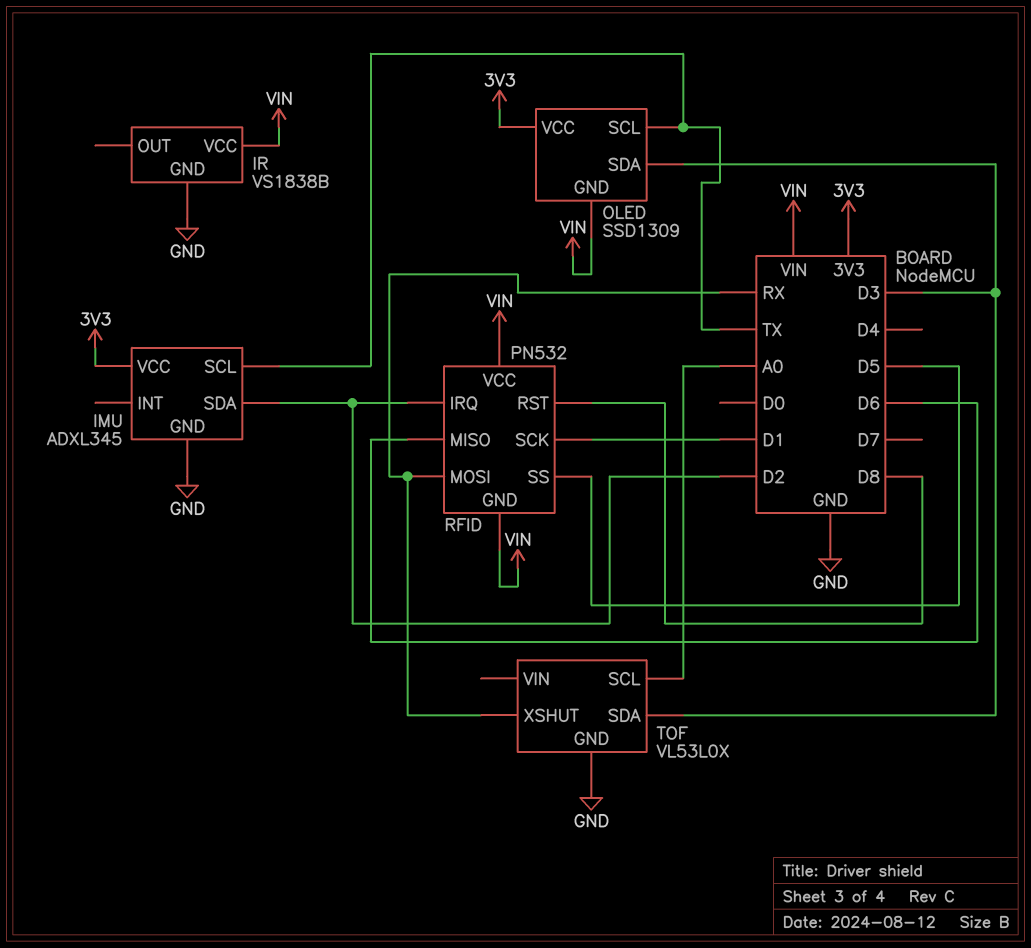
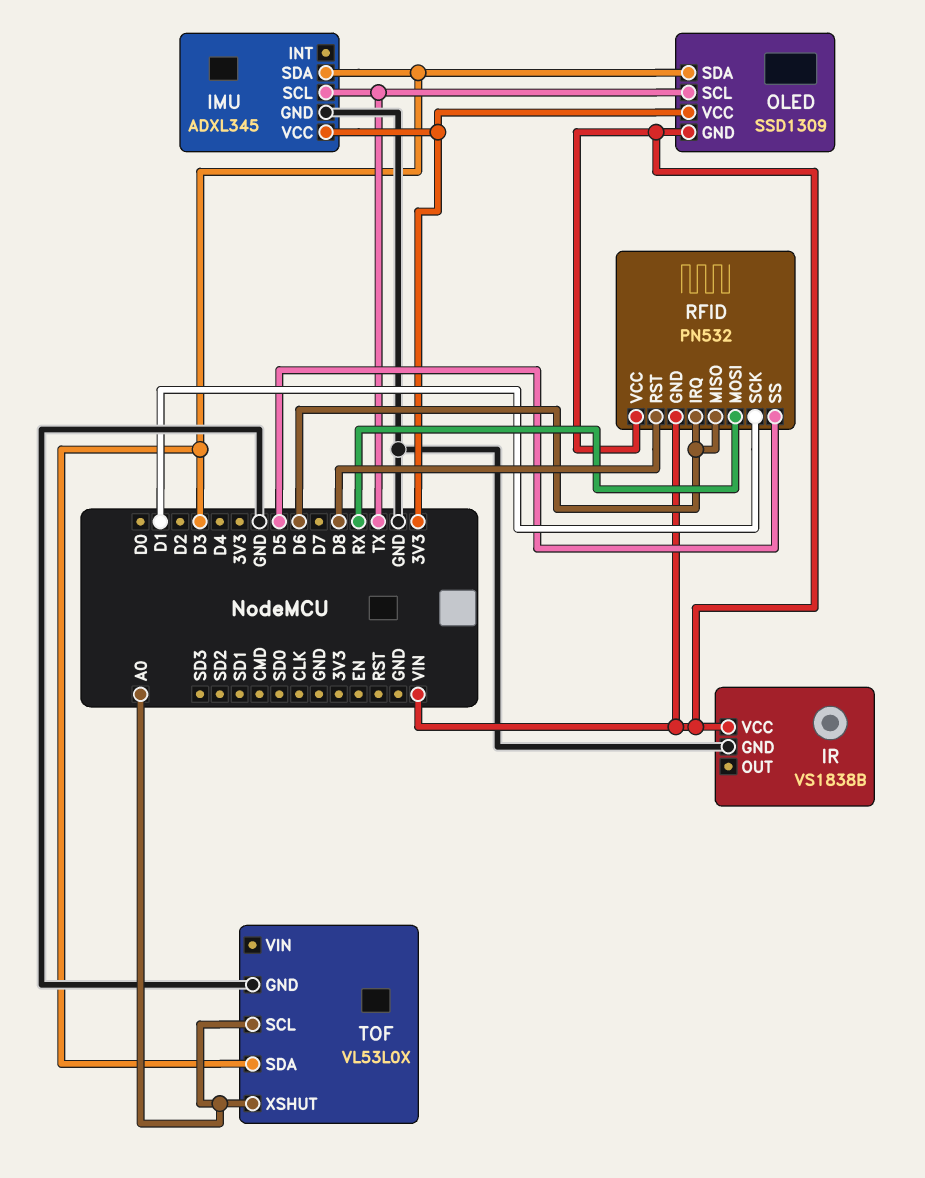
IMU pin SDA: D2 -> D3
RFID pin IRQ: D2 -> D6
TOF pin XSHUT: RX -> A0

